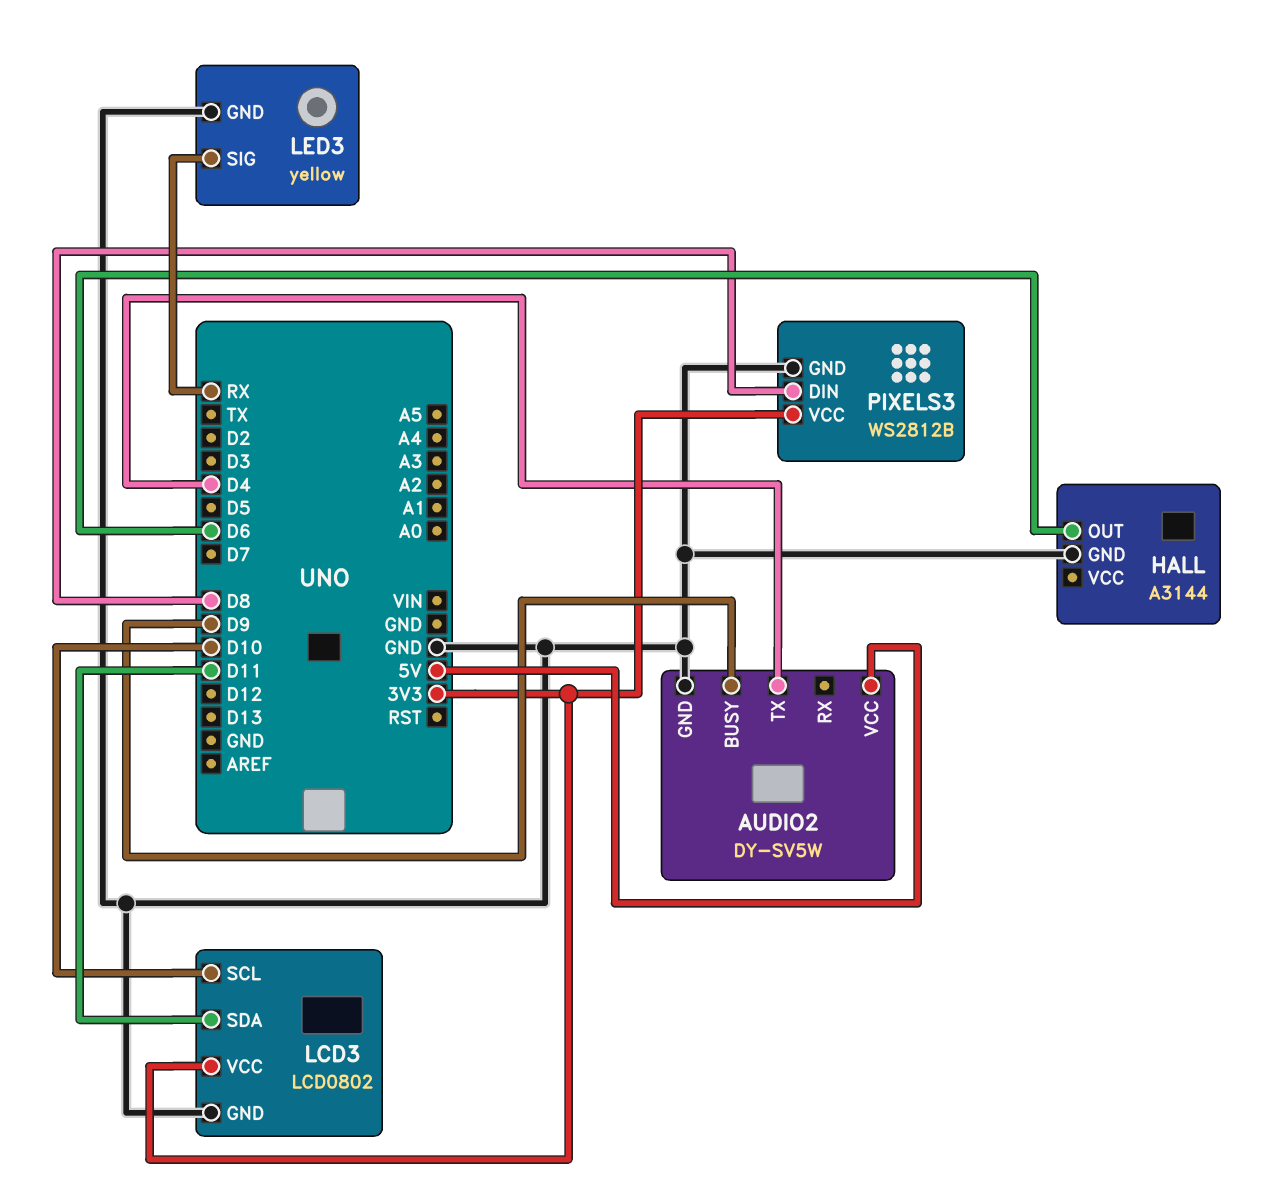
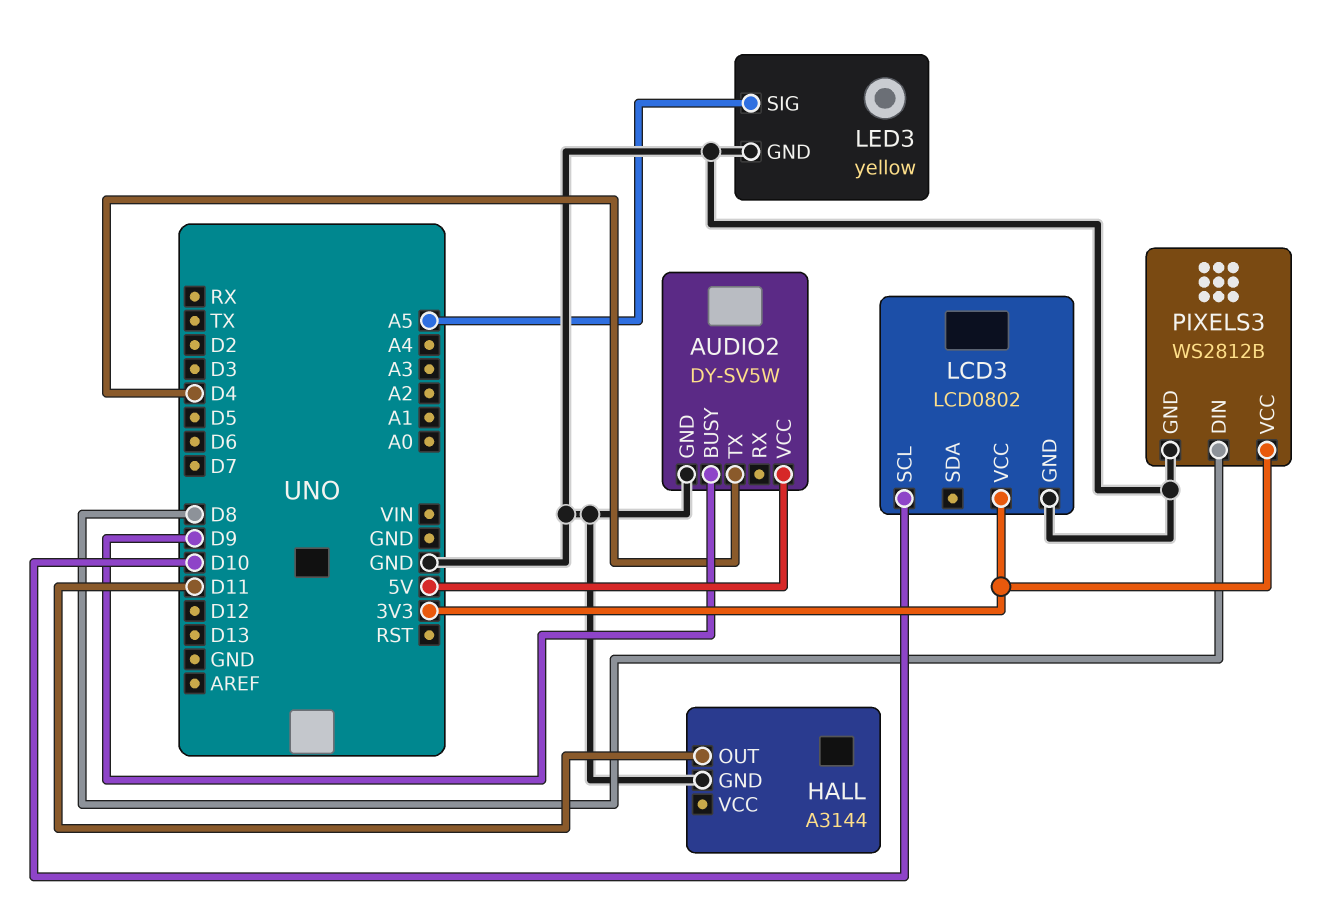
HALL pin OUT: D6 -> D11
LCD3 pin SDA: D11 -> none
LED3 pin SIG: RX -> A5

